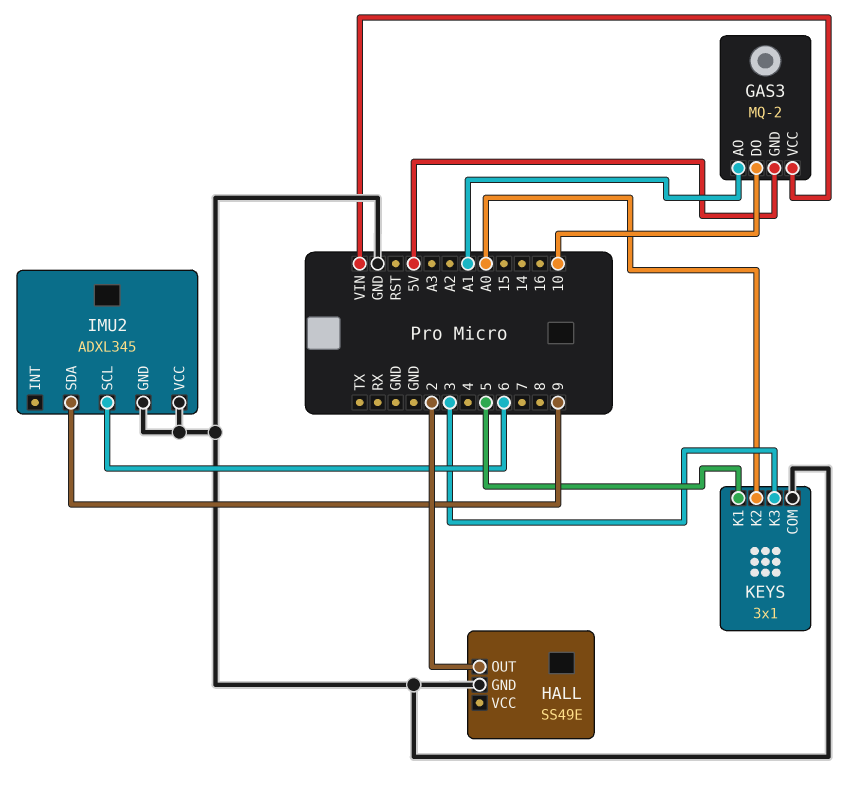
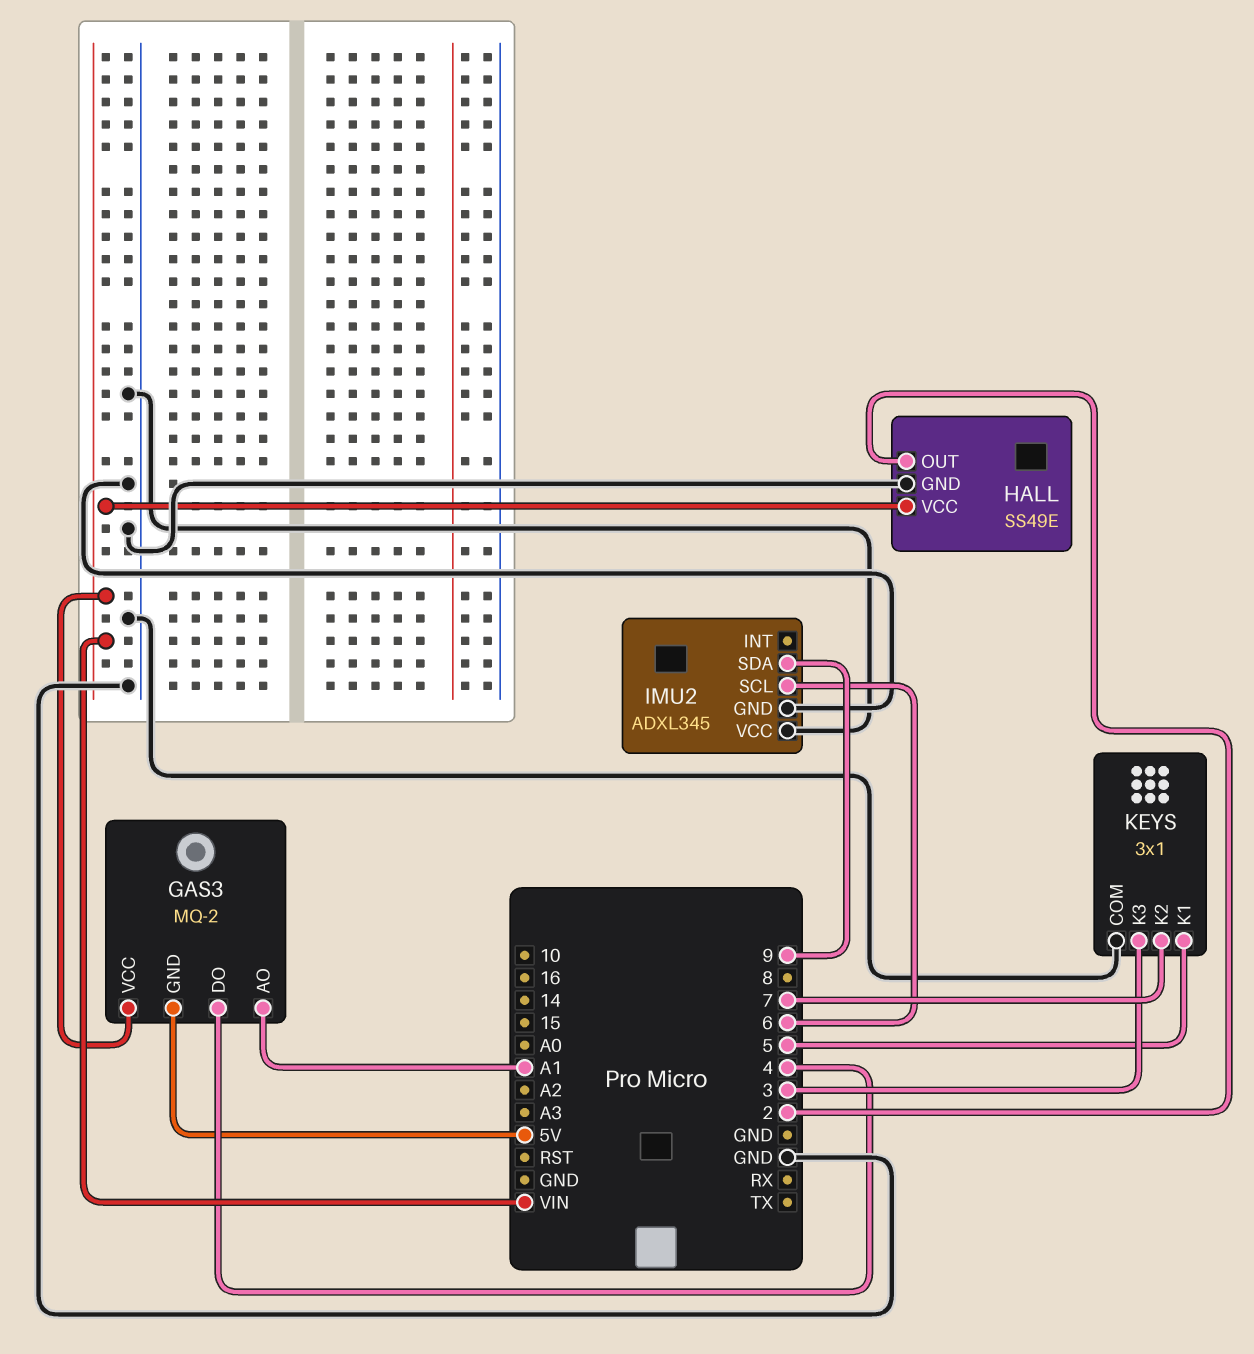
GAS3 pin DO: 10 -> 4
HALL pin VCC: none -> VIN
KEYS pin K2: A0 -> 7

